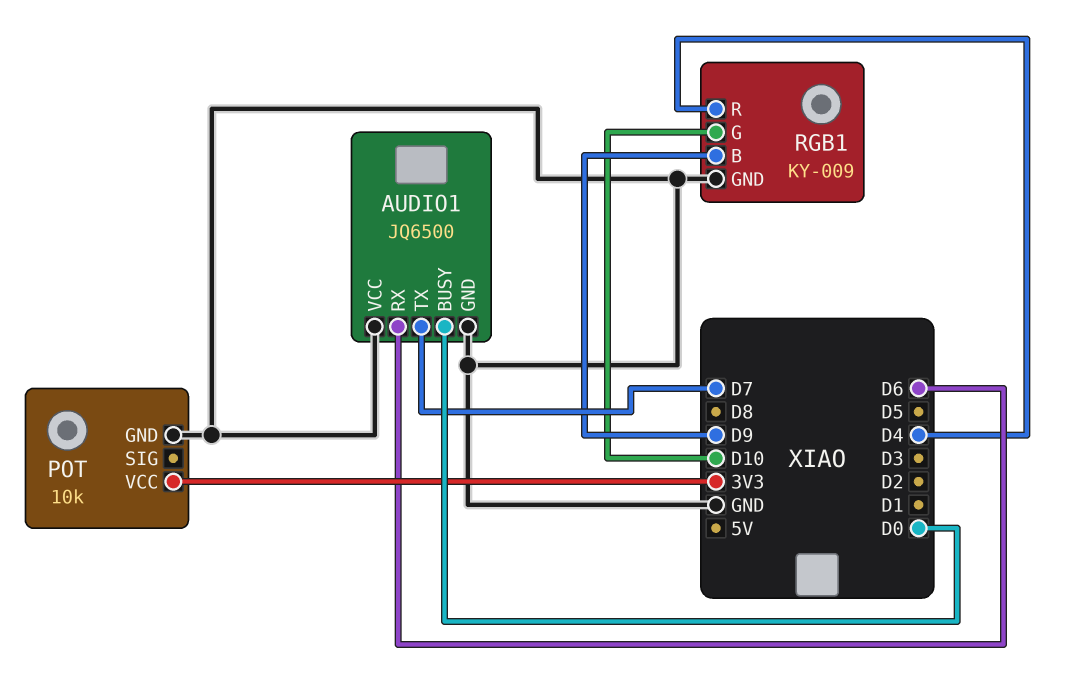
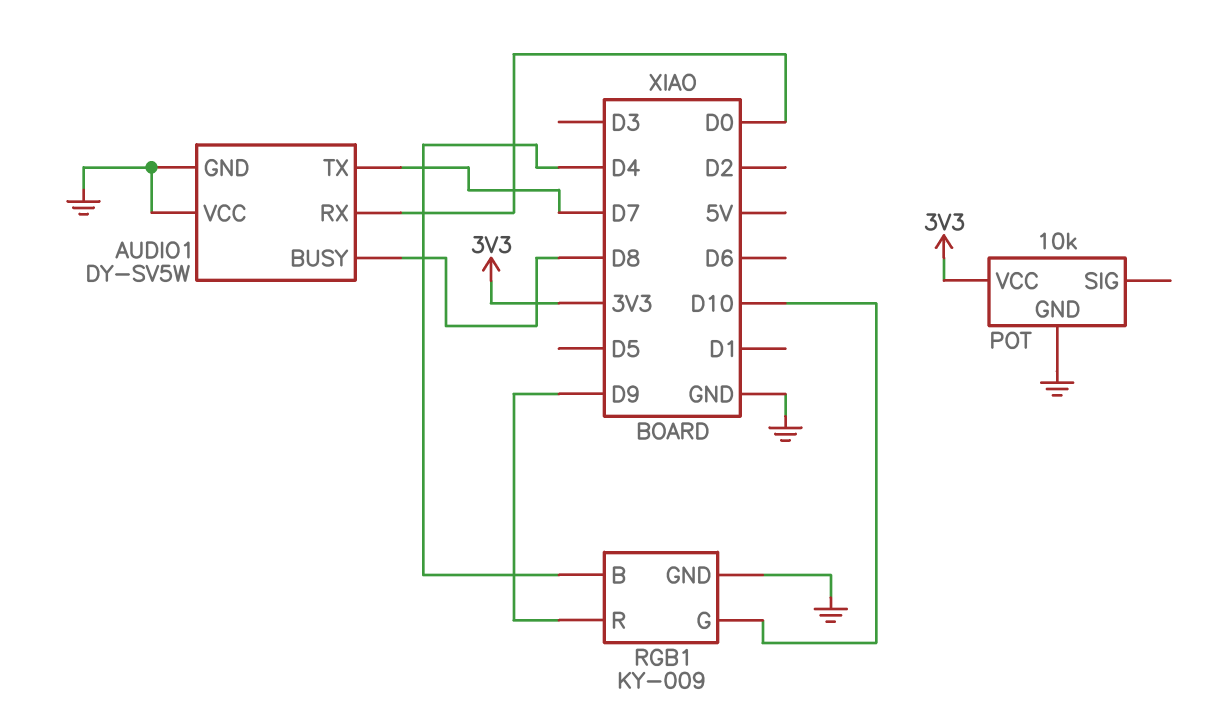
AUDIO1: JQ6500 -> DY-SV5W
AUDIO1 pin BUSY: D0 -> D8
AUDIO1 pin RX: D6 -> D0
RGB1 pin B: D9 -> D4
RGB1 pin R: D4 -> D9

